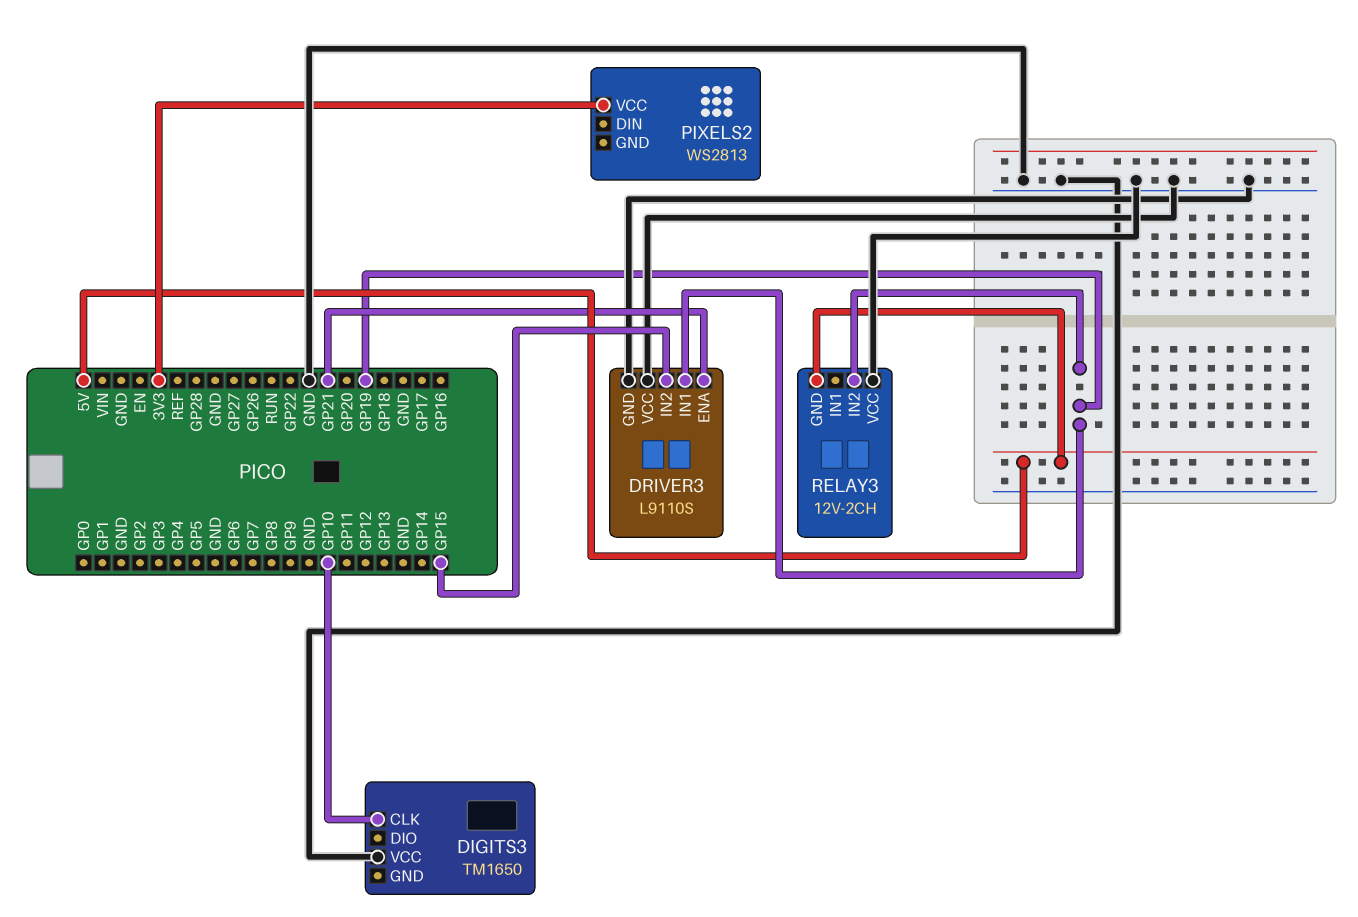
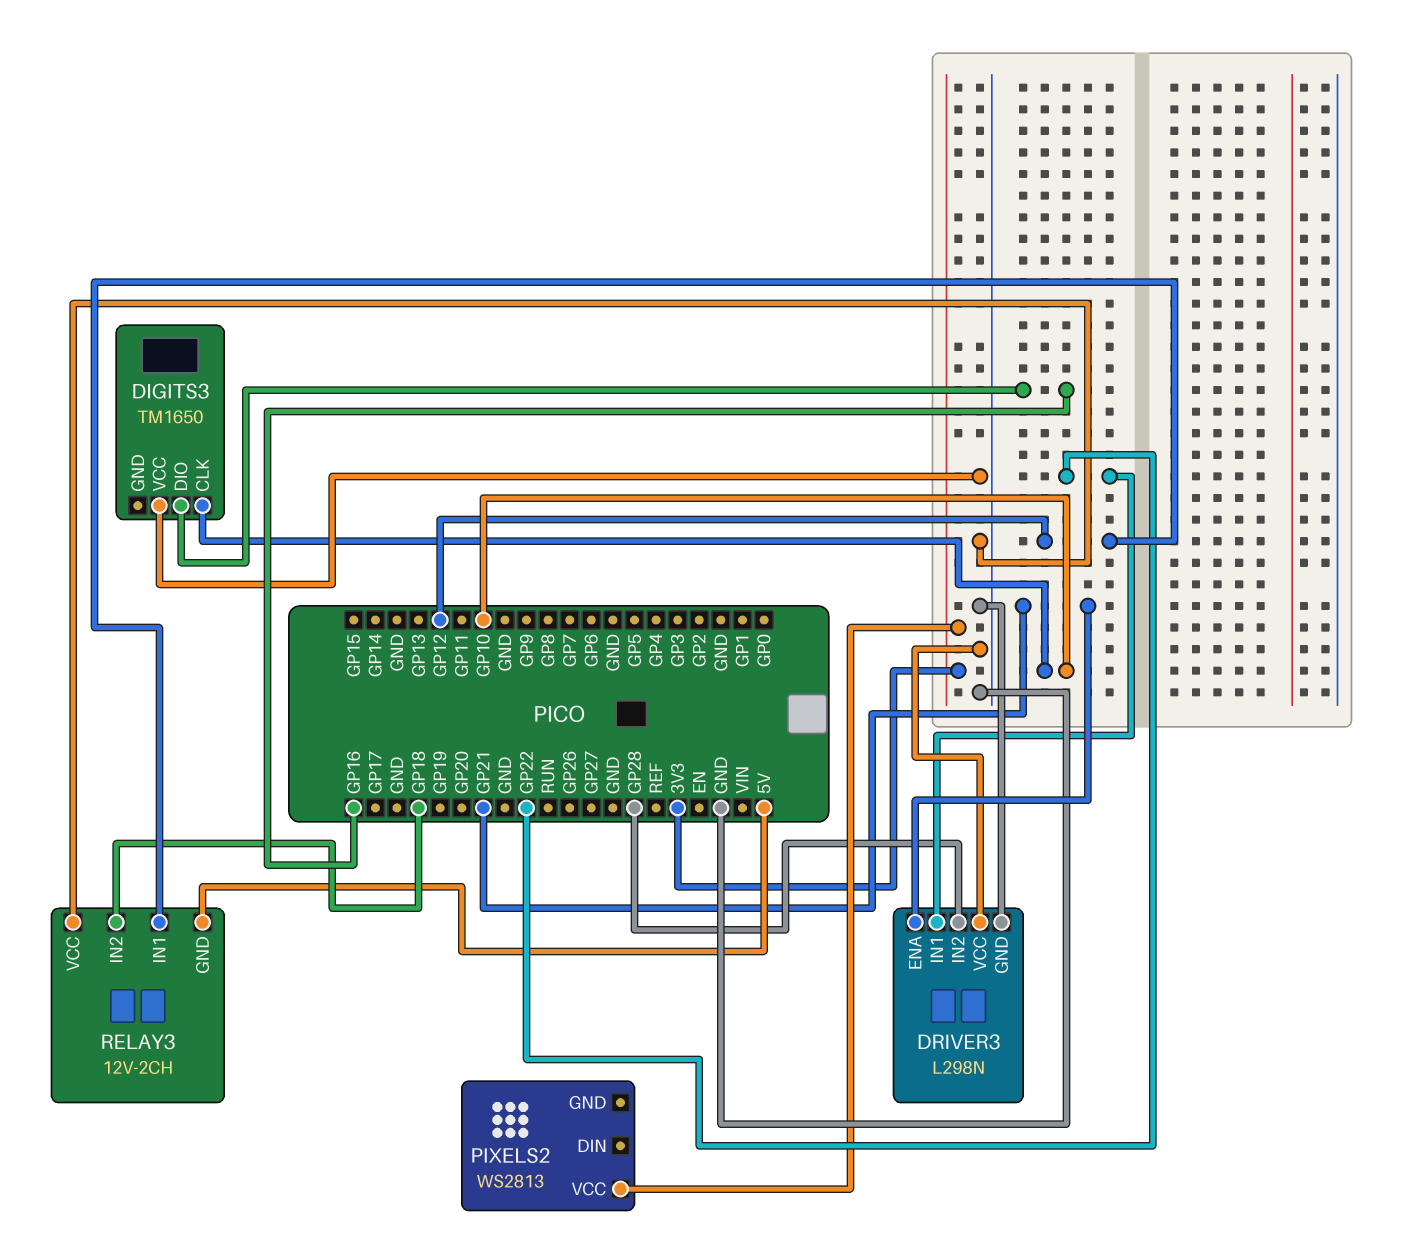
DIGITS3 pin DIO: none -> GP16
DRIVER3: L9110S -> L298N
DRIVER3 pin IN1: GP19 -> GP22
DRIVER3 pin IN2: GP15 -> GP28
RELAY3 pin IN1: none -> GP12
RELAY3 pin IN2: GP19 -> GP18

